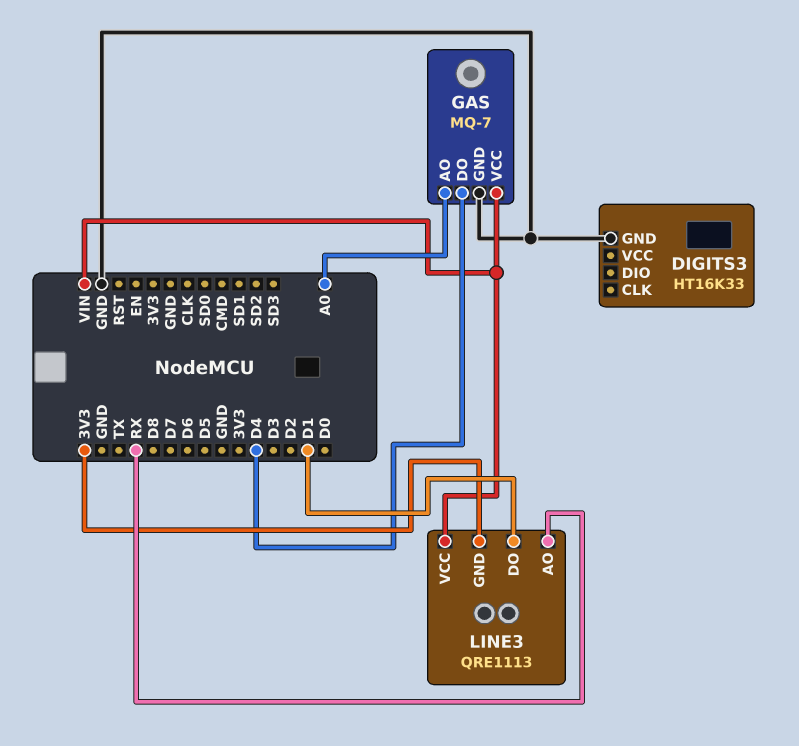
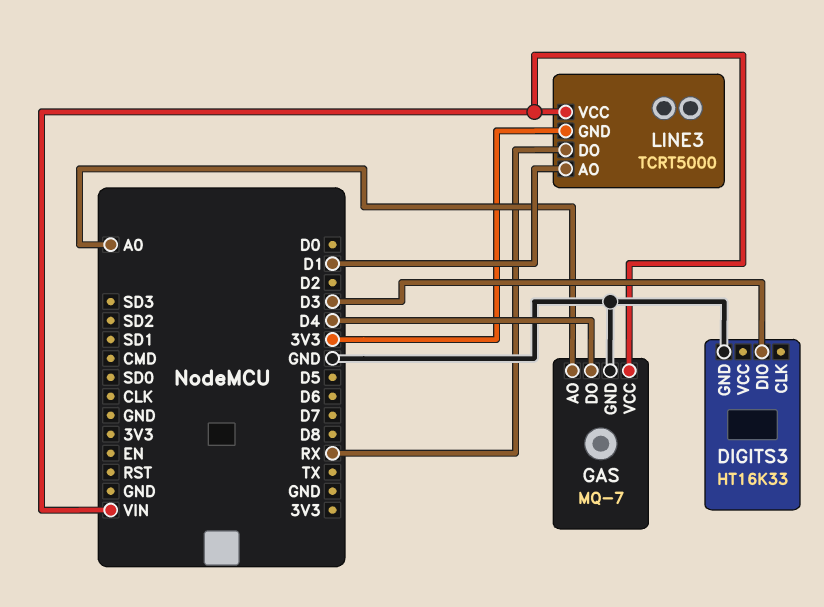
DIGITS3 pin DIO: none -> D3
LINE3: QRE1113 -> TCRT5000
LINE3 pin AO: RX -> D1
LINE3 pin DO: D1 -> RX

